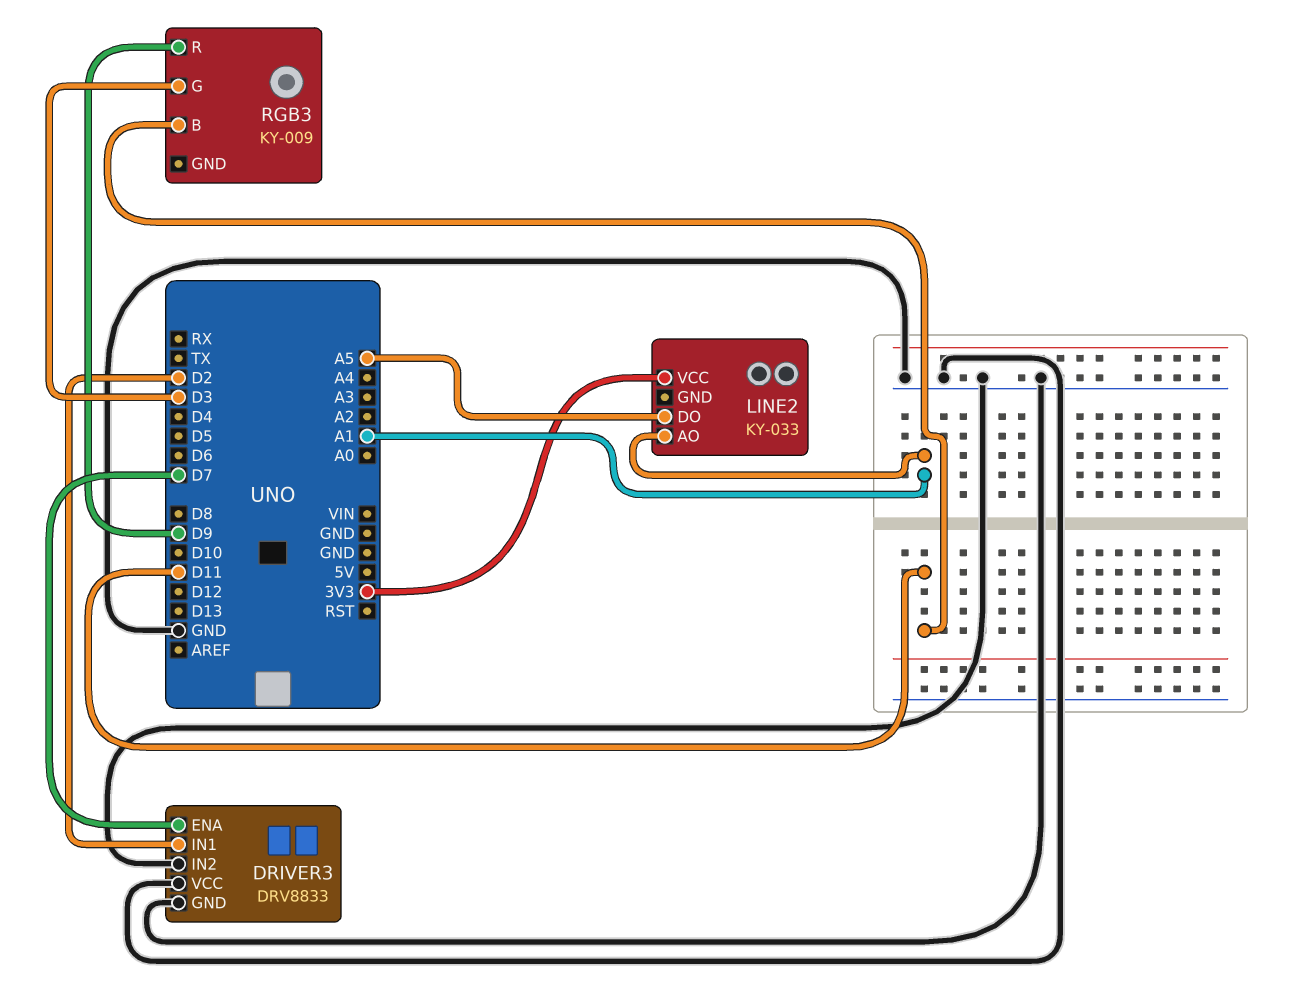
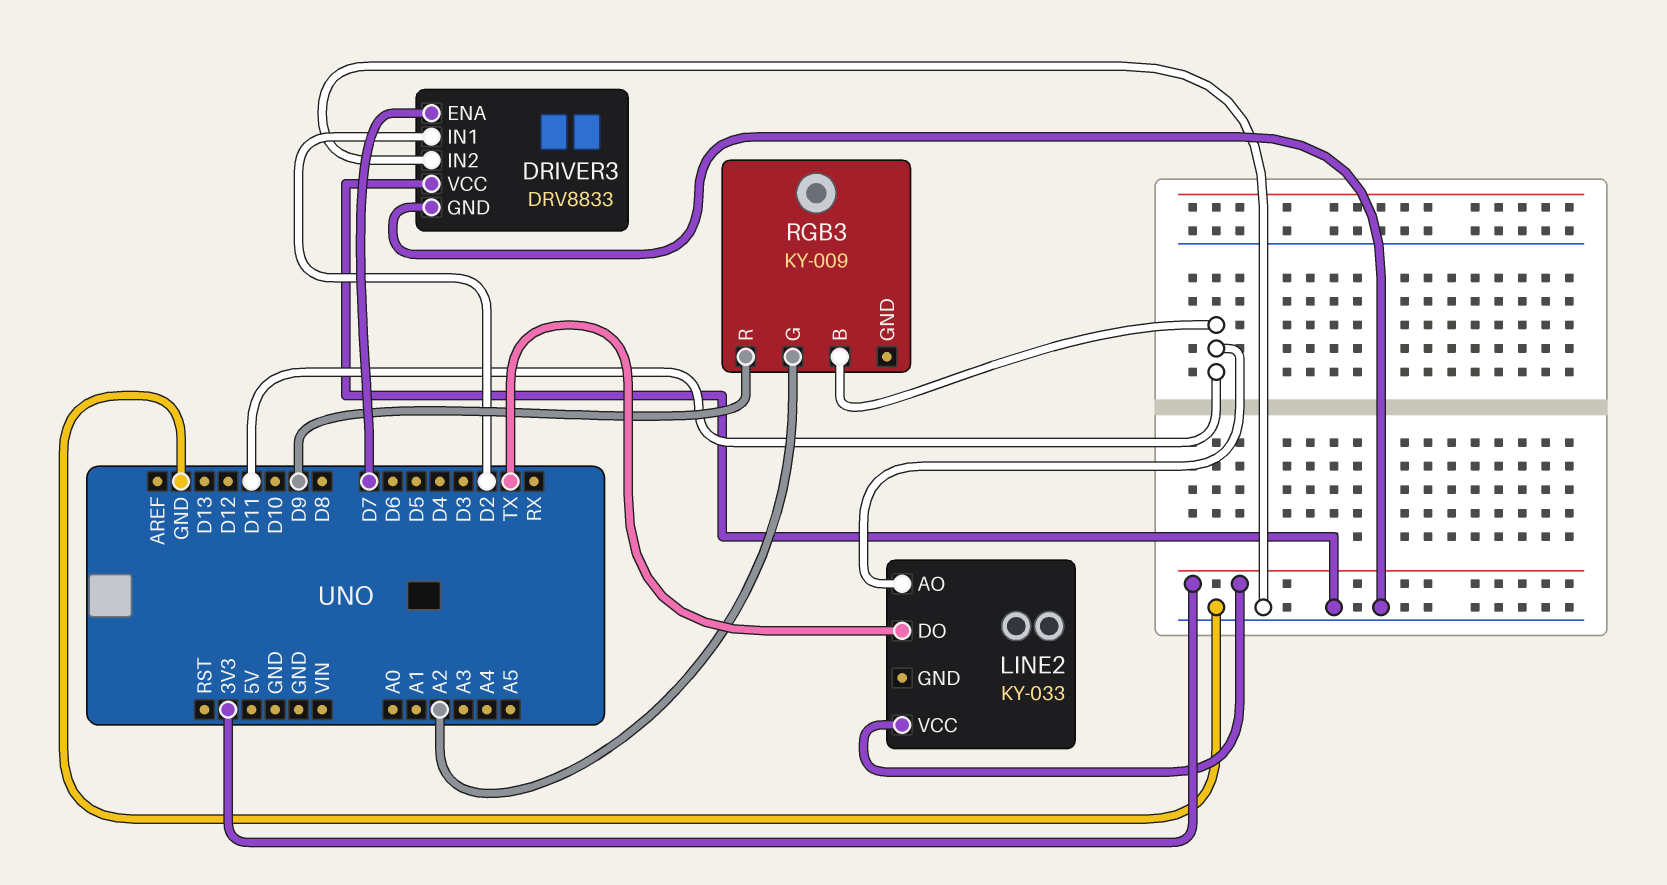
LINE2 pin AO: A1 -> D11
LINE2 pin DO: A5 -> TX
RGB3 pin G: D3 -> A2

